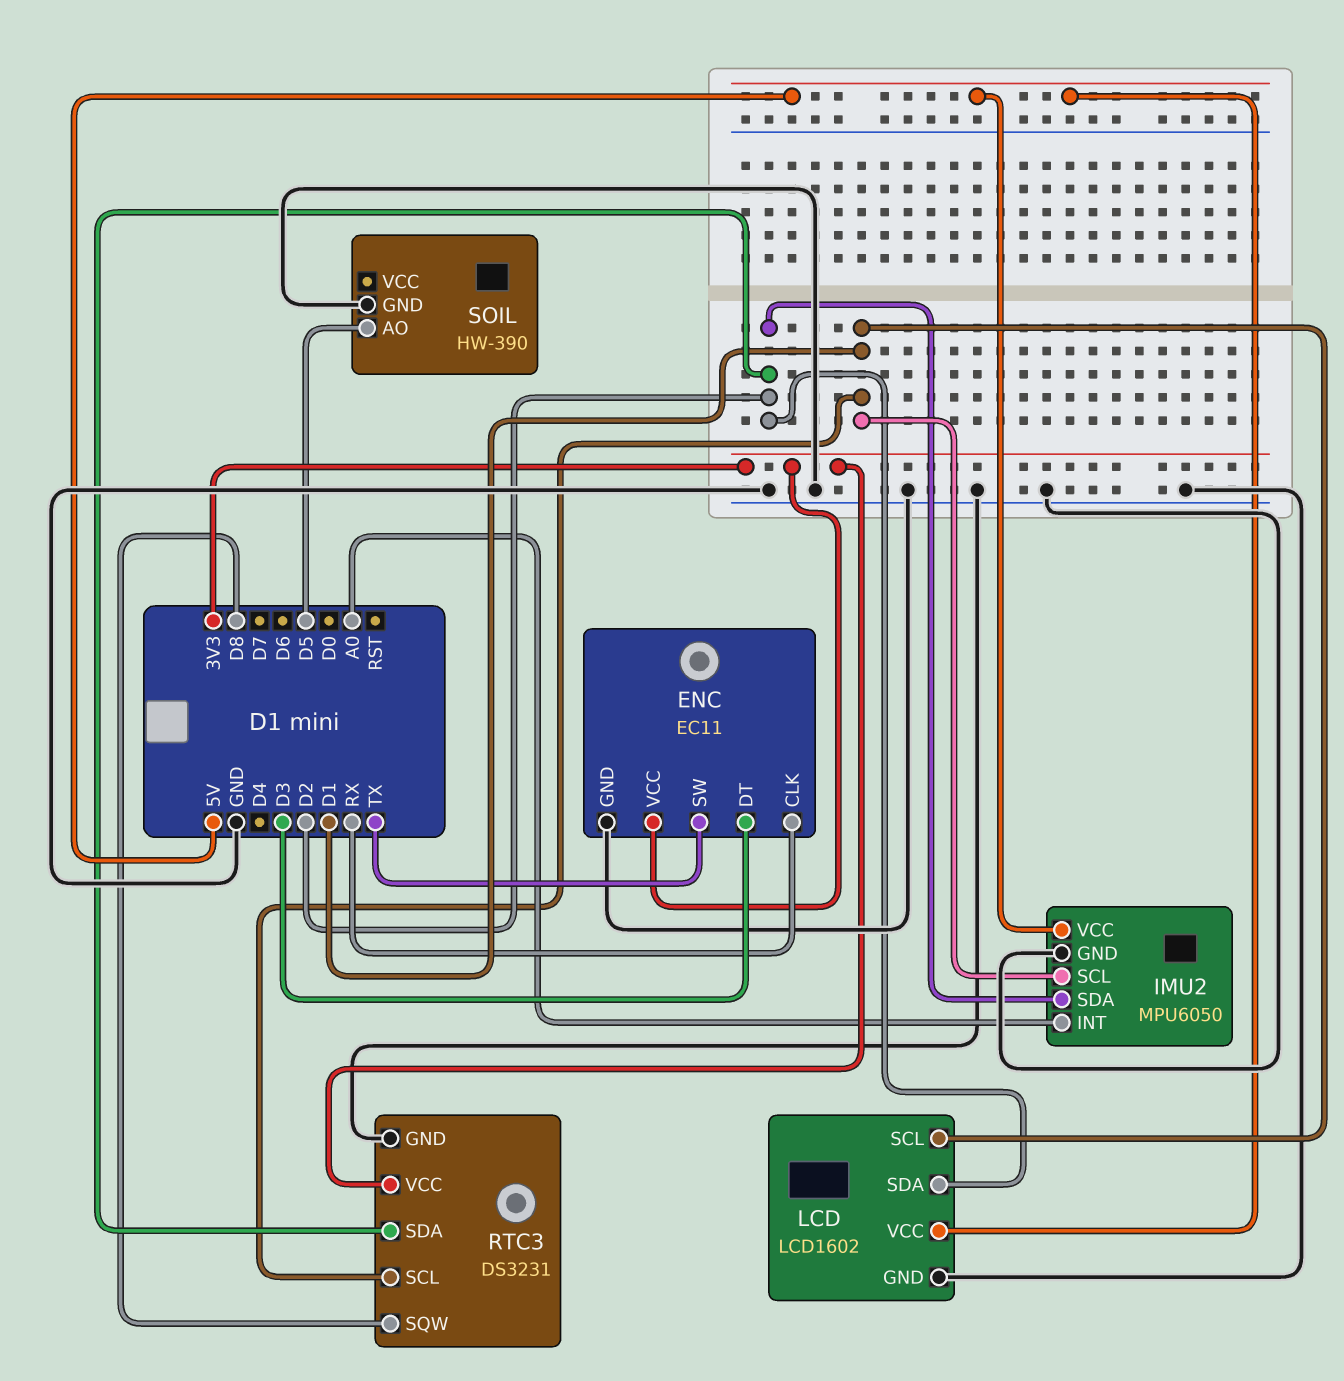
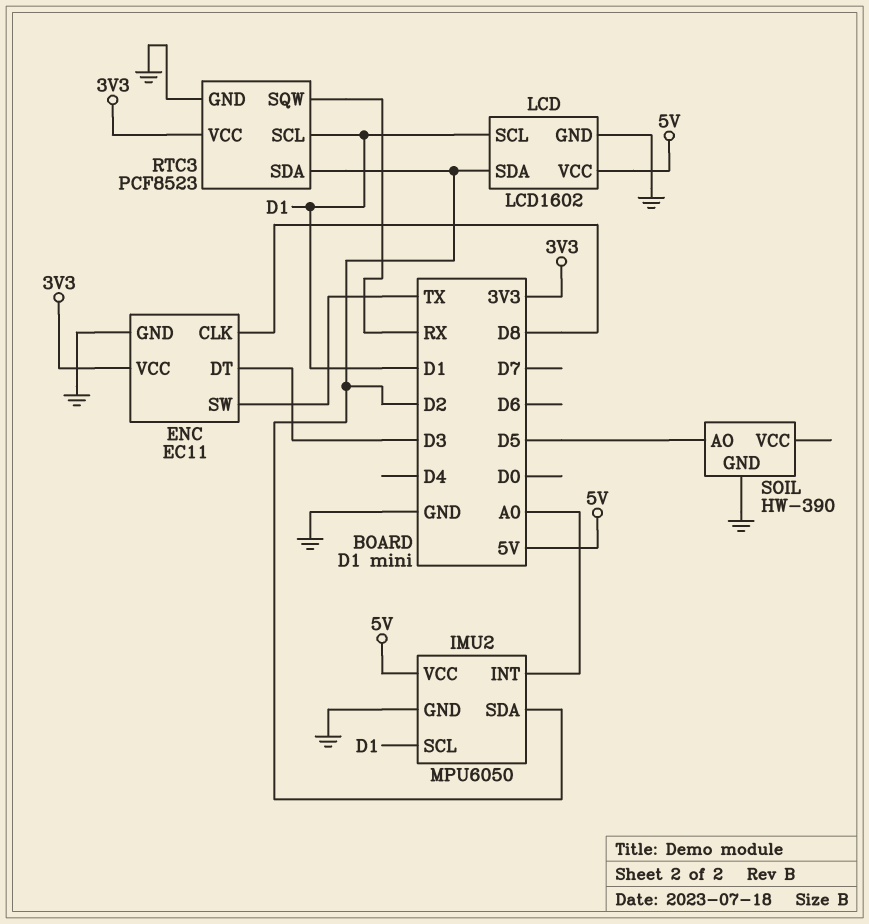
ENC pin CLK: RX -> D8
RTC3: DS3231 -> PCF8523
RTC3 pin SQW: D8 -> RX

